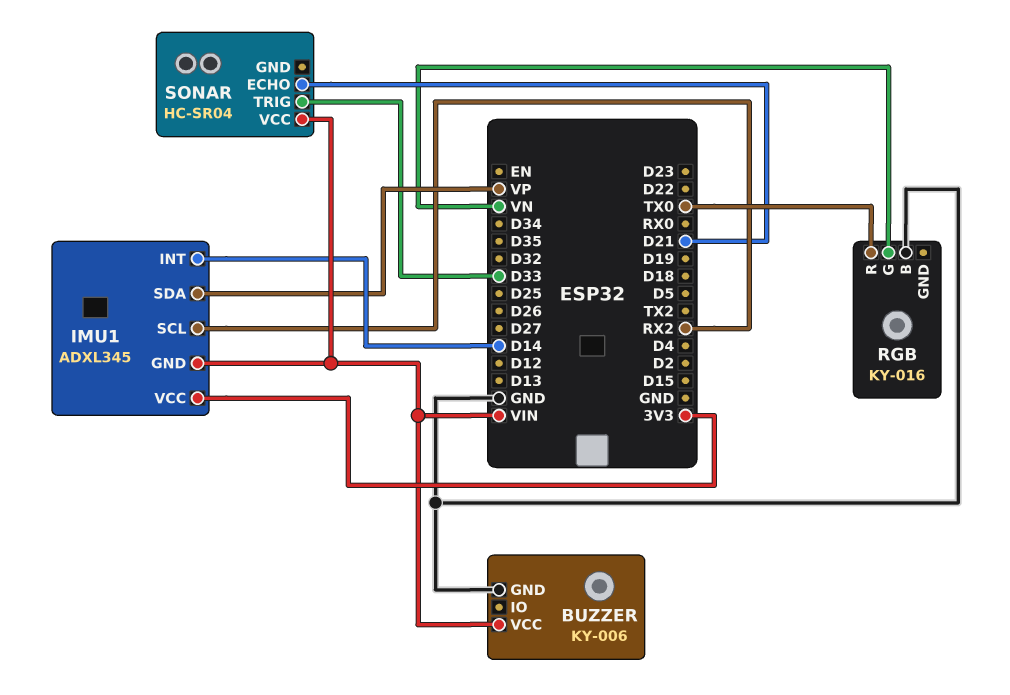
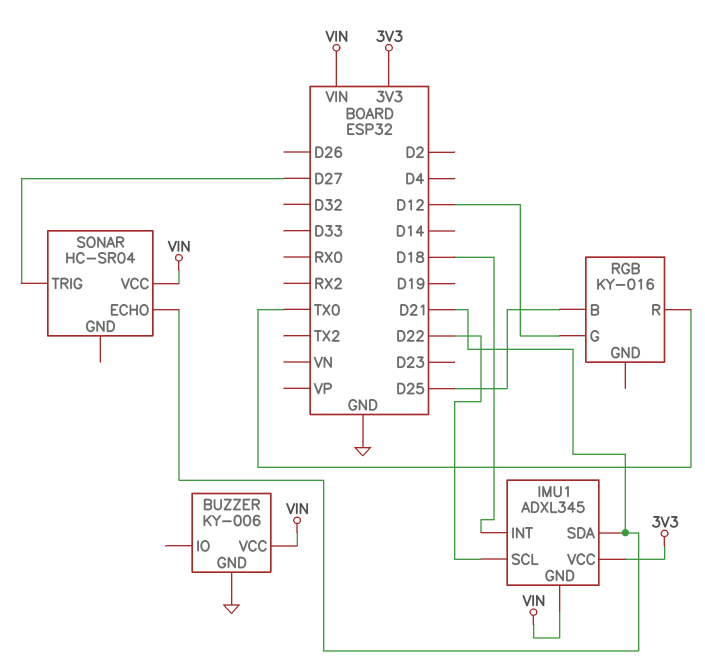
IMU1 pin INT: D14 -> D18
IMU1 pin SCL: RX2 -> D22
IMU1 pin SDA: VP -> D21
RGB pin B: GND -> D25
RGB pin G: VN -> D12
SONAR pin TRIG: D33 -> D27

